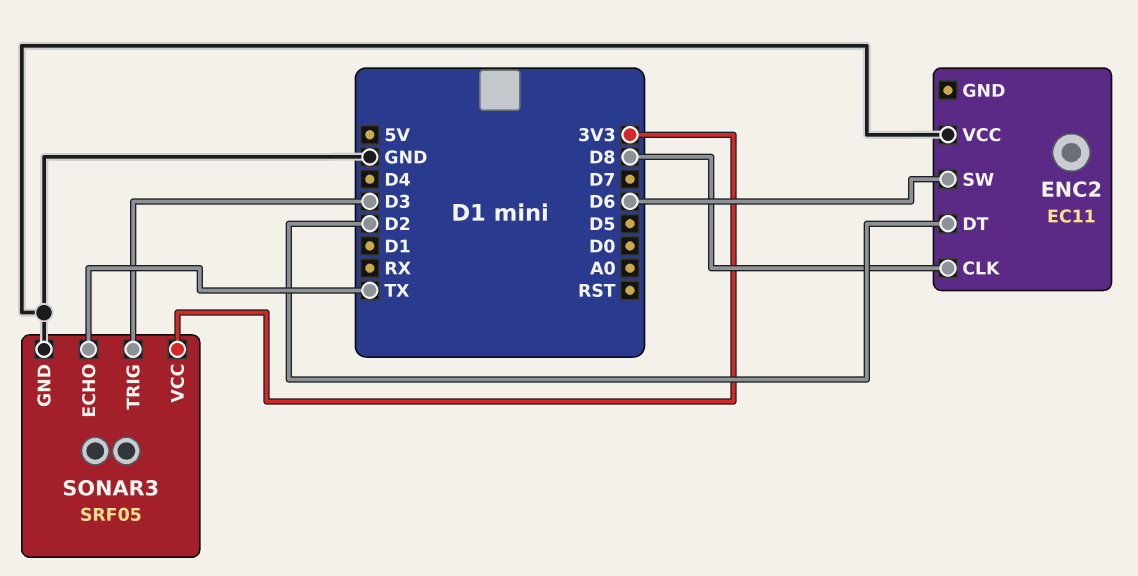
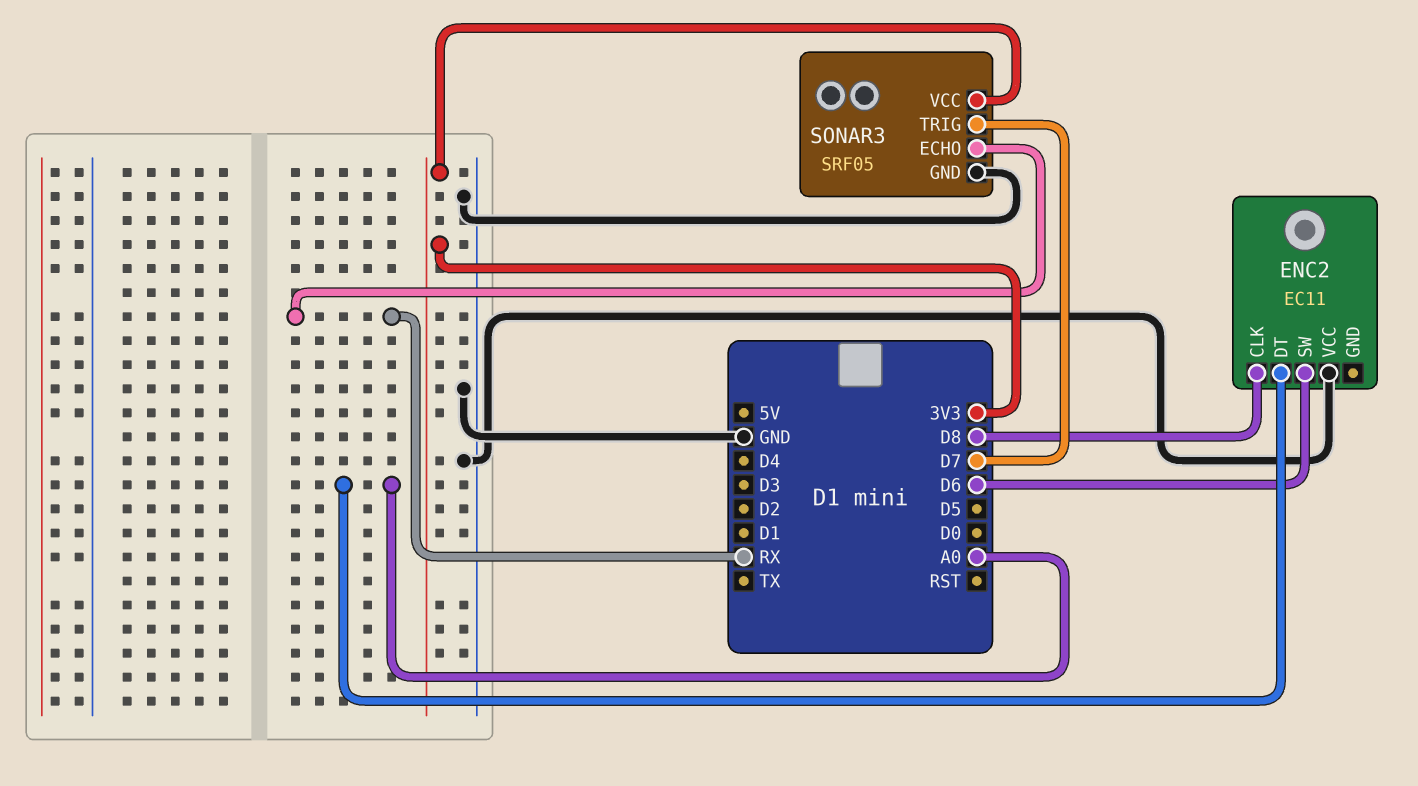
ENC2 pin DT: D2 -> A0
SONAR3 pin ECHO: TX -> RX
SONAR3 pin TRIG: D3 -> D7

